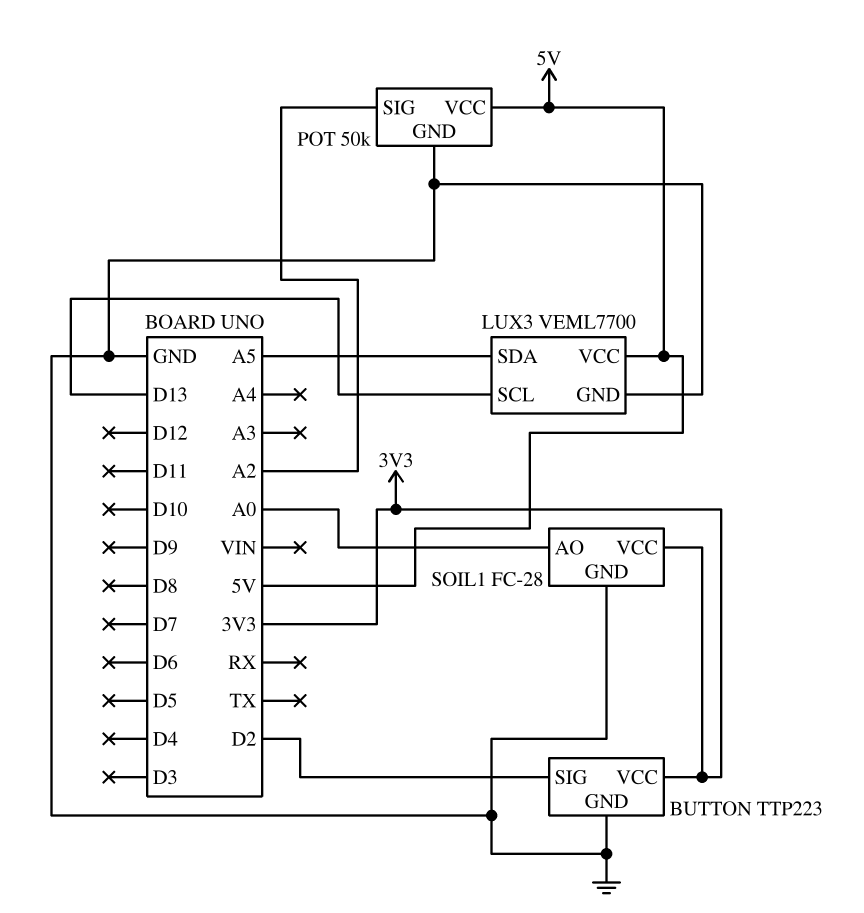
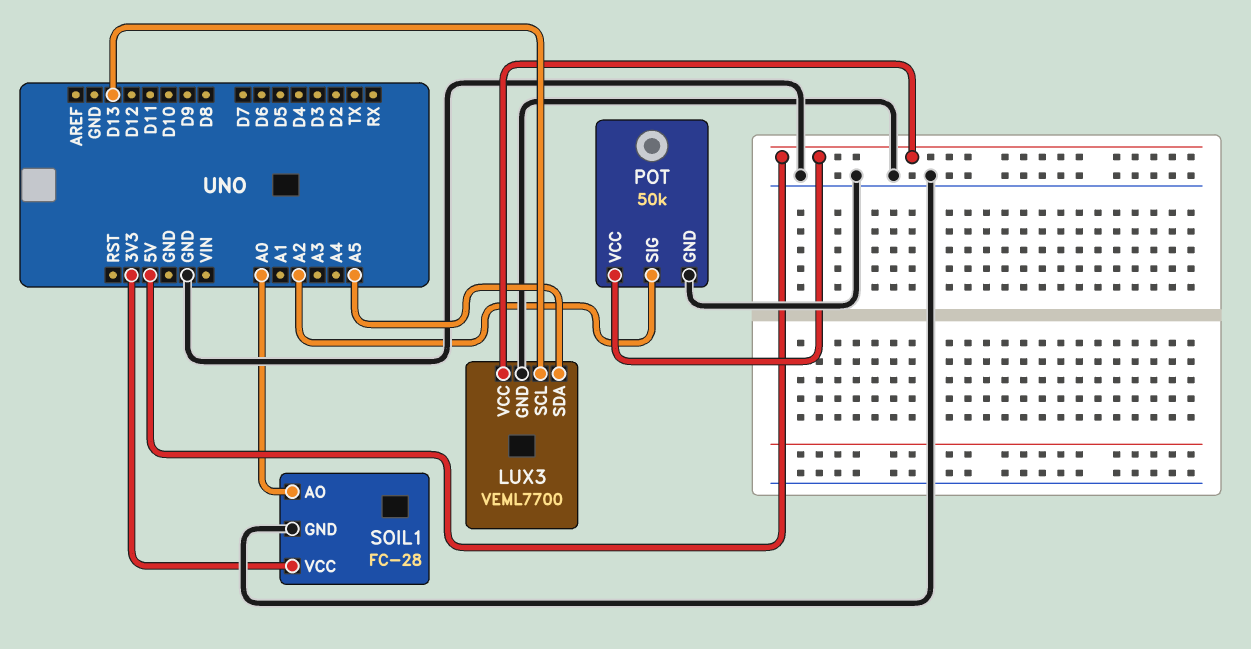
BUTTON: TTP223 -> none
BUTTON pin GND: GND -> none
BUTTON pin SIG: D2 -> none
BUTTON pin VCC: 3V3 -> none

